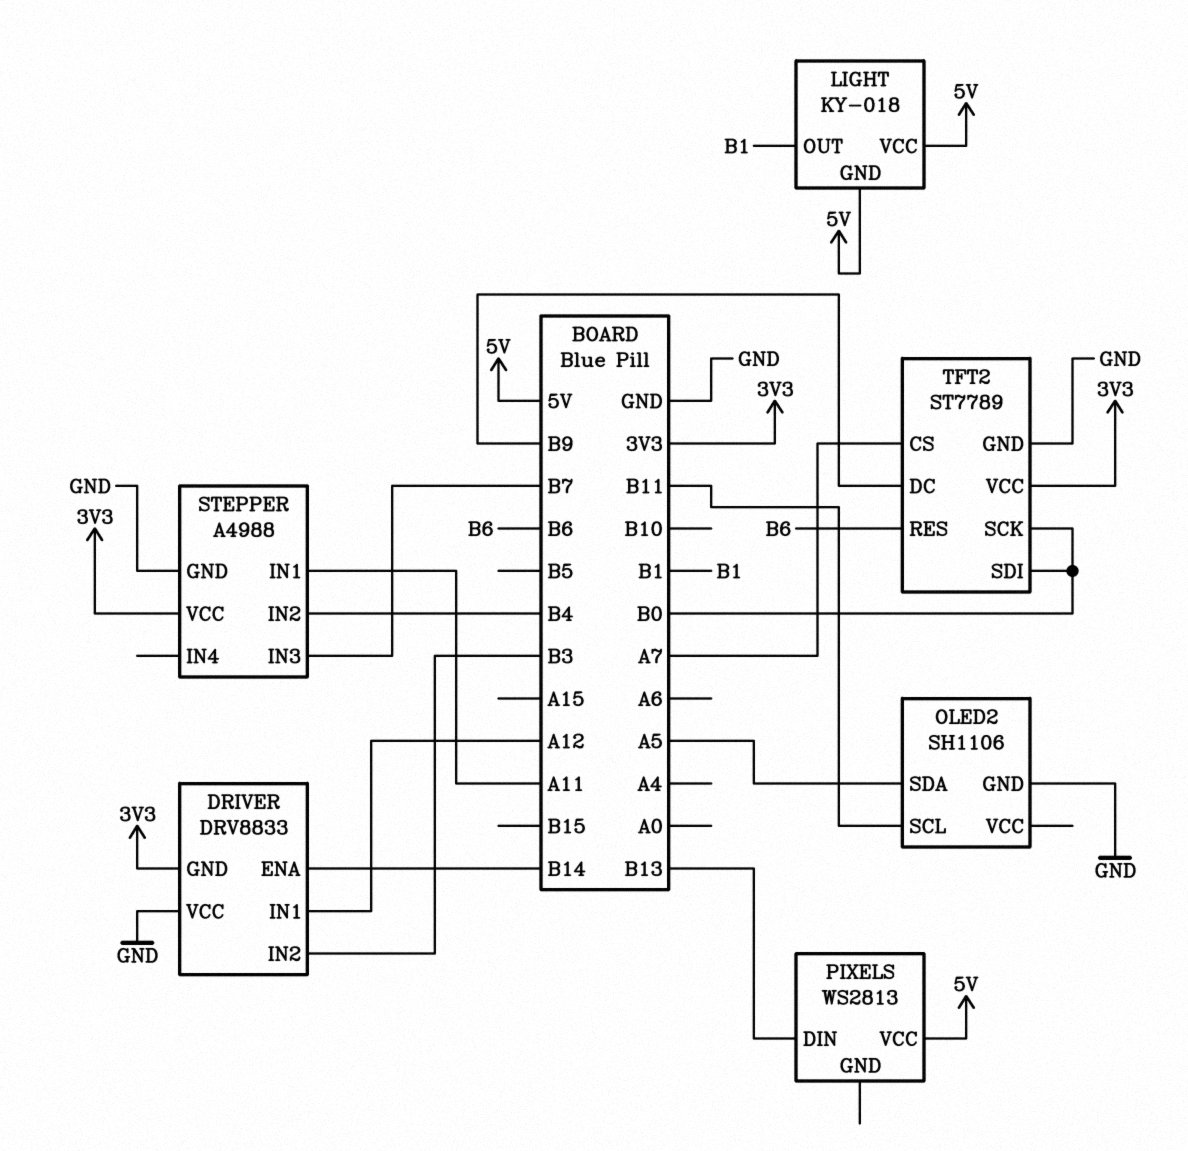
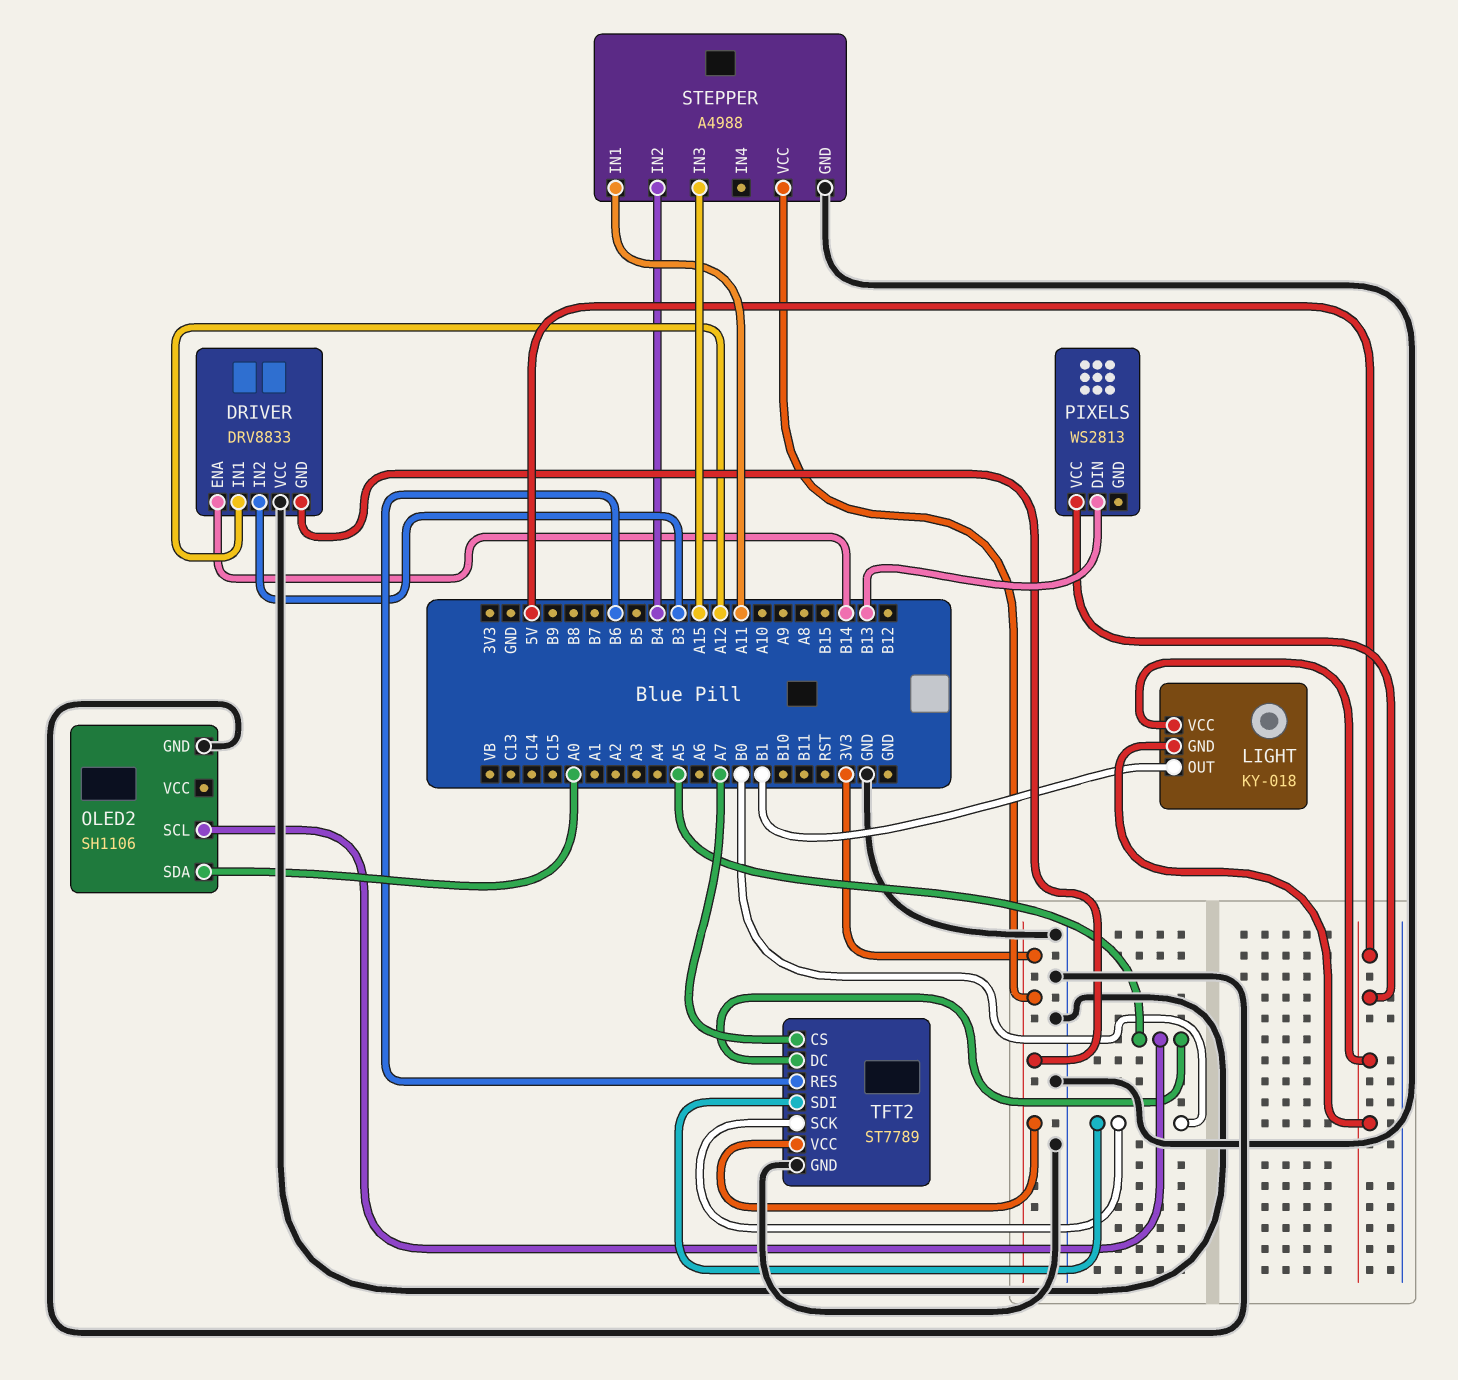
OLED2 pin SCL: B11 -> A5
OLED2 pin SDA: A5 -> A0
STEPPER pin IN3: B7 -> A15
TFT2 pin DC: B9 -> A5

